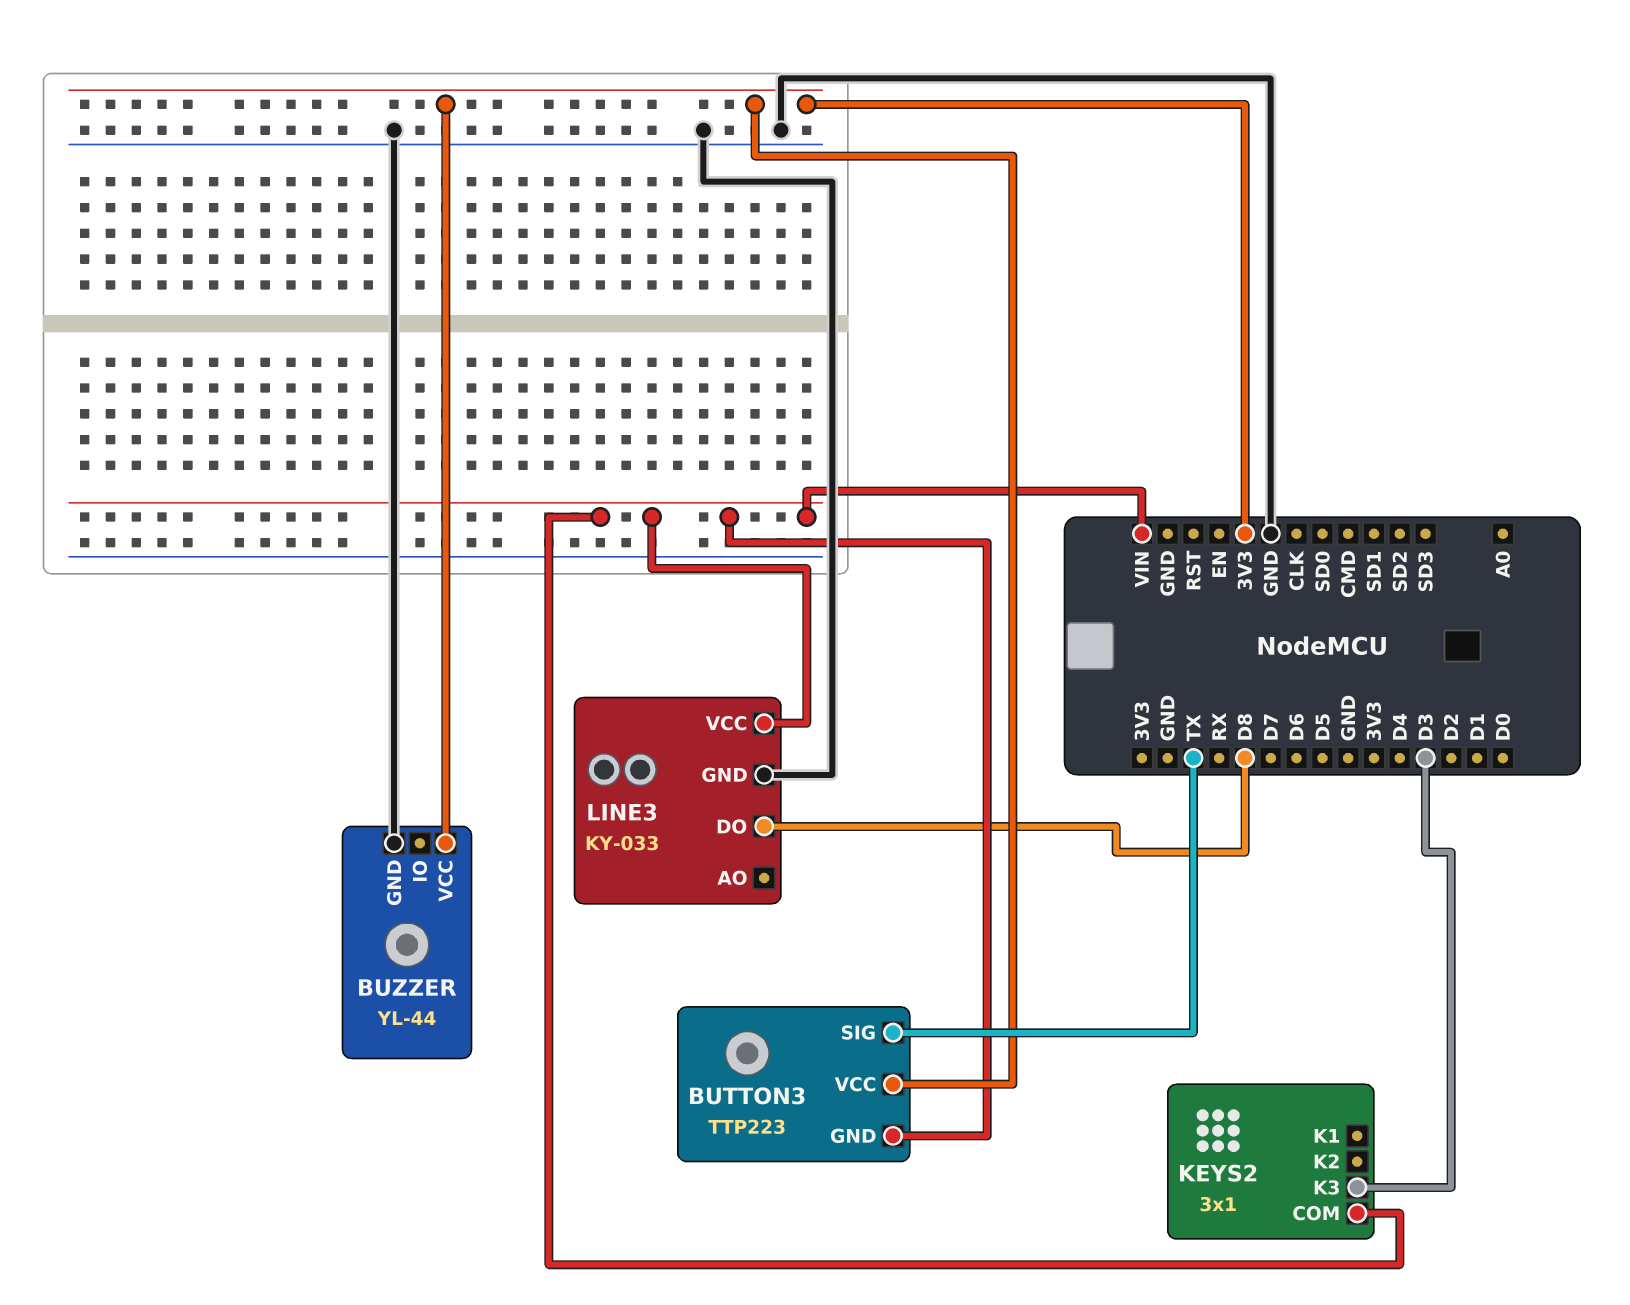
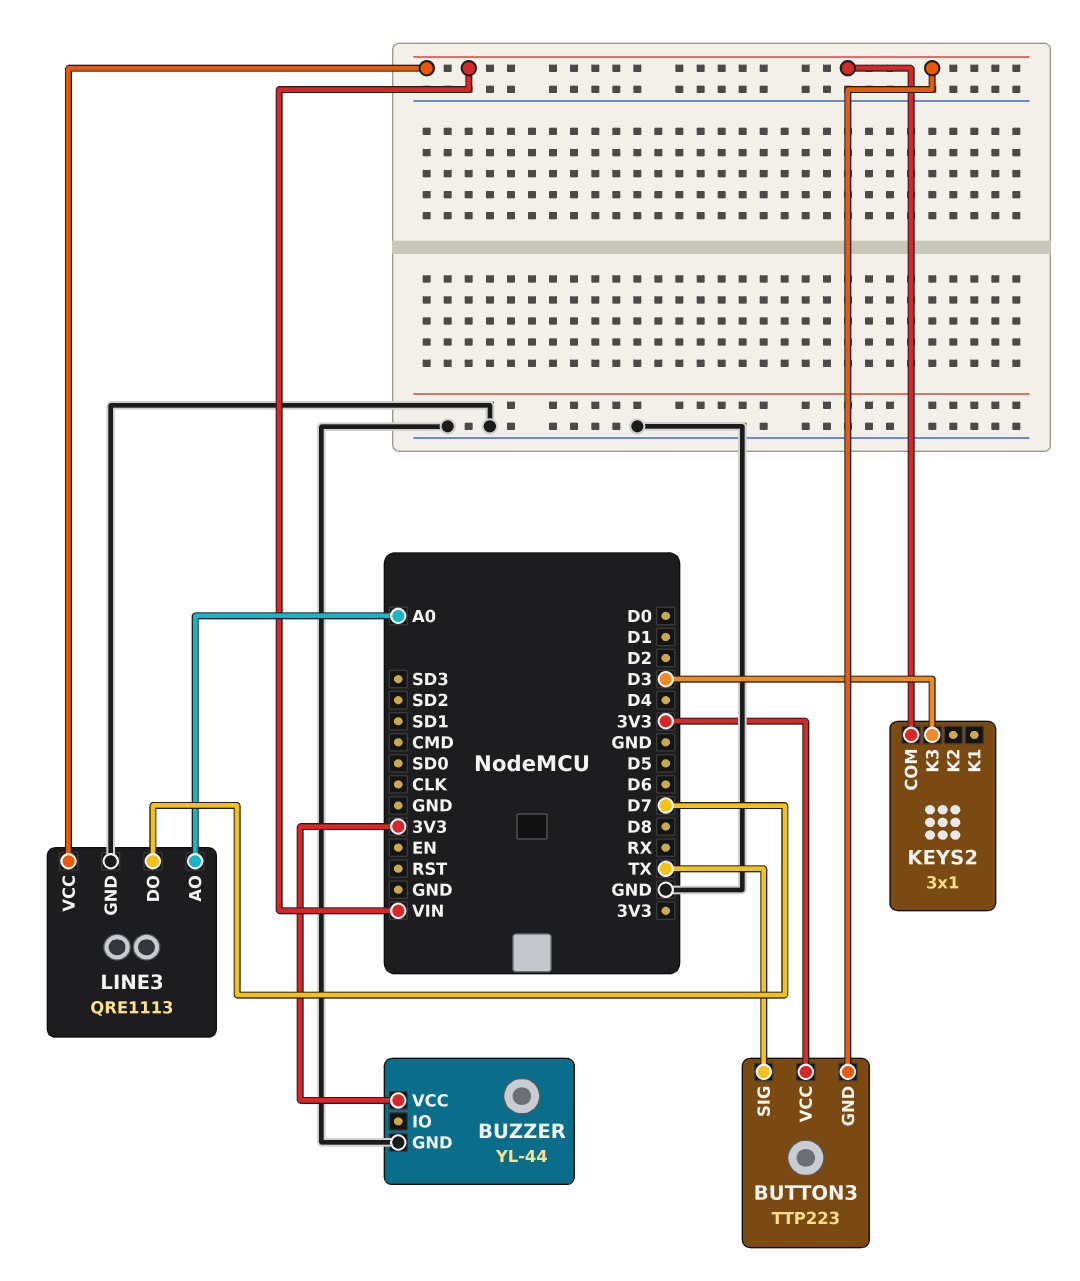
LINE3: KY-033 -> QRE1113
LINE3 pin AO: none -> A0
LINE3 pin DO: D8 -> D7

